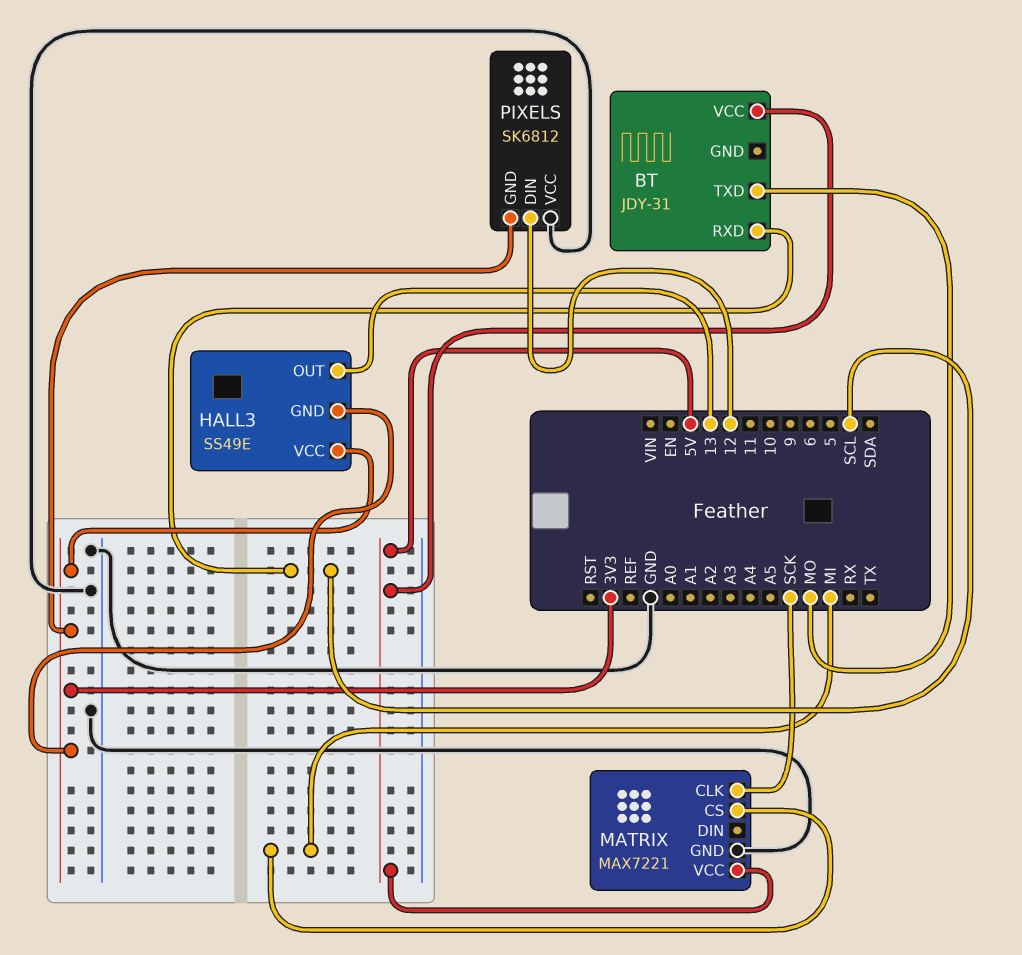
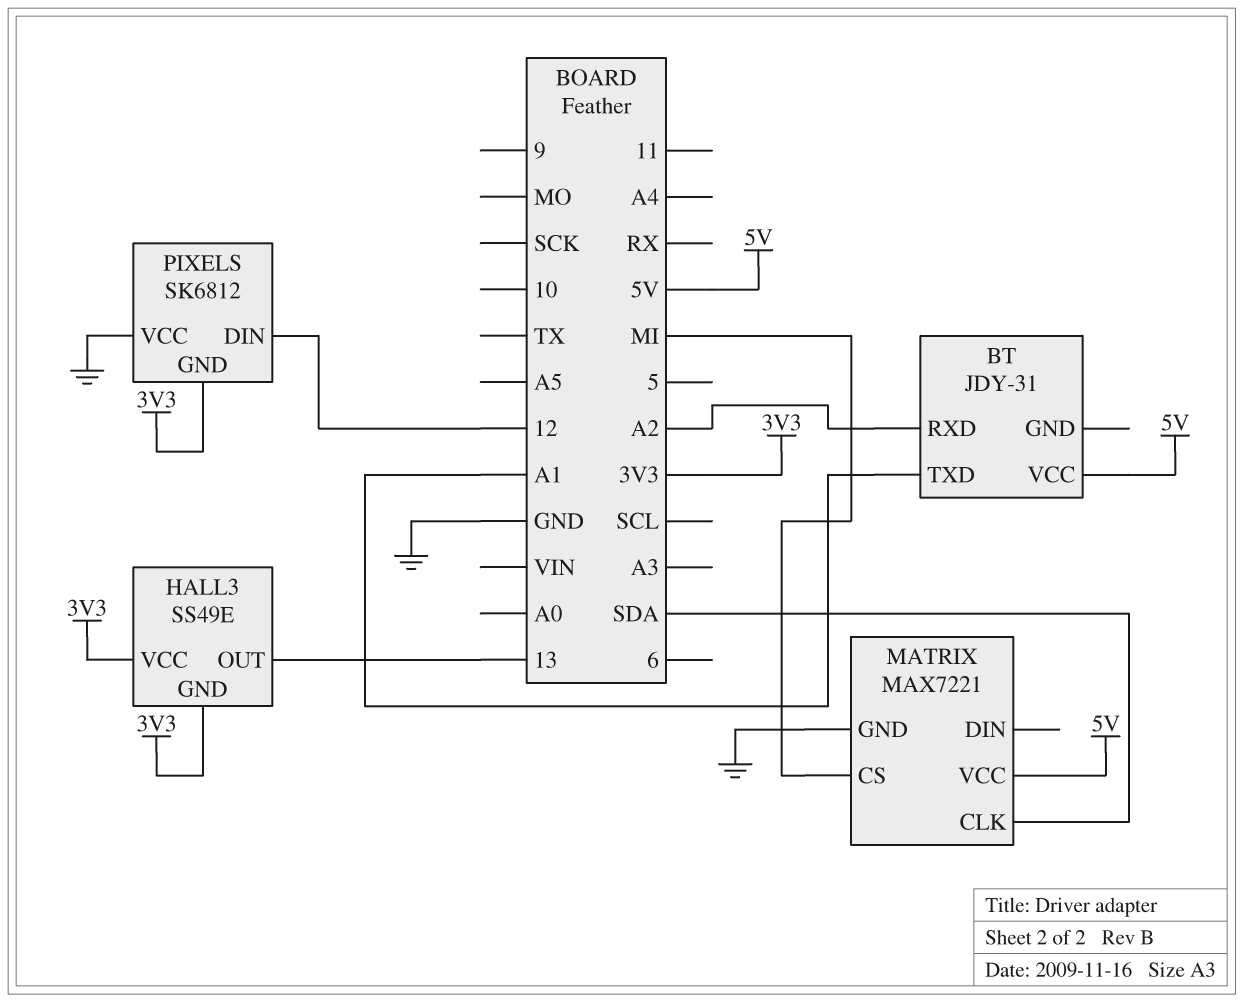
BT pin RXD: SCL -> A2
BT pin TXD: MO -> A1
MATRIX pin CLK: SCK -> SDA

